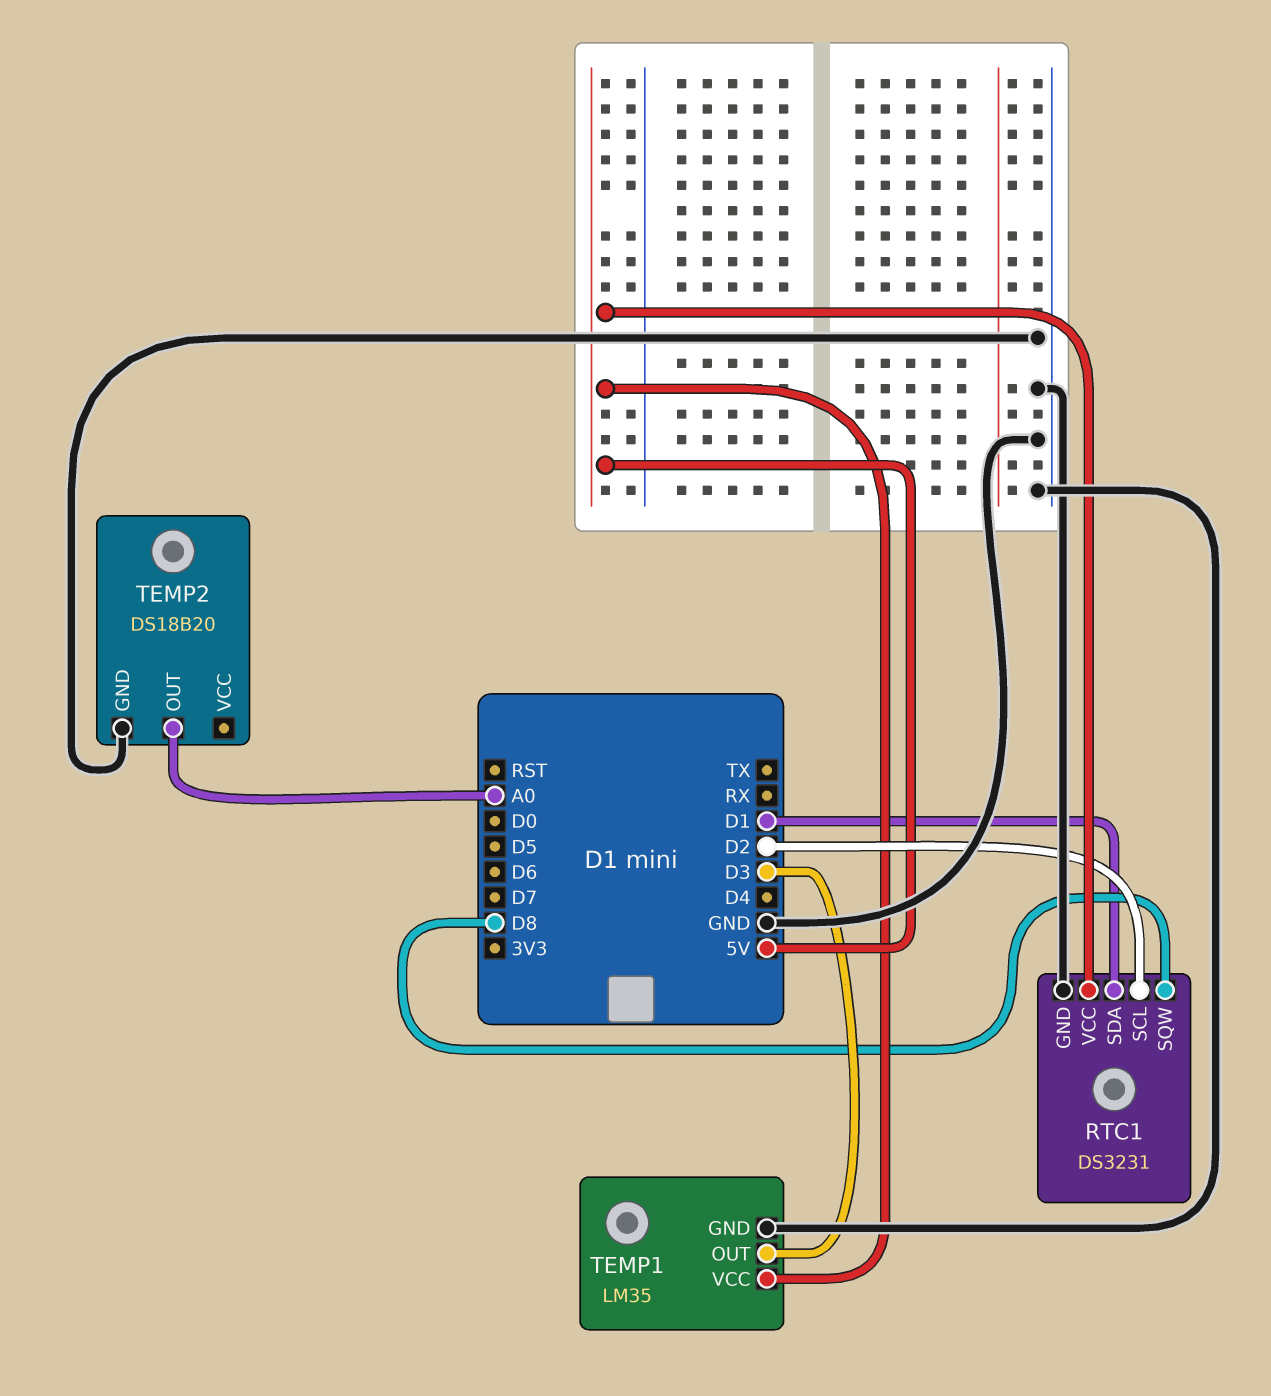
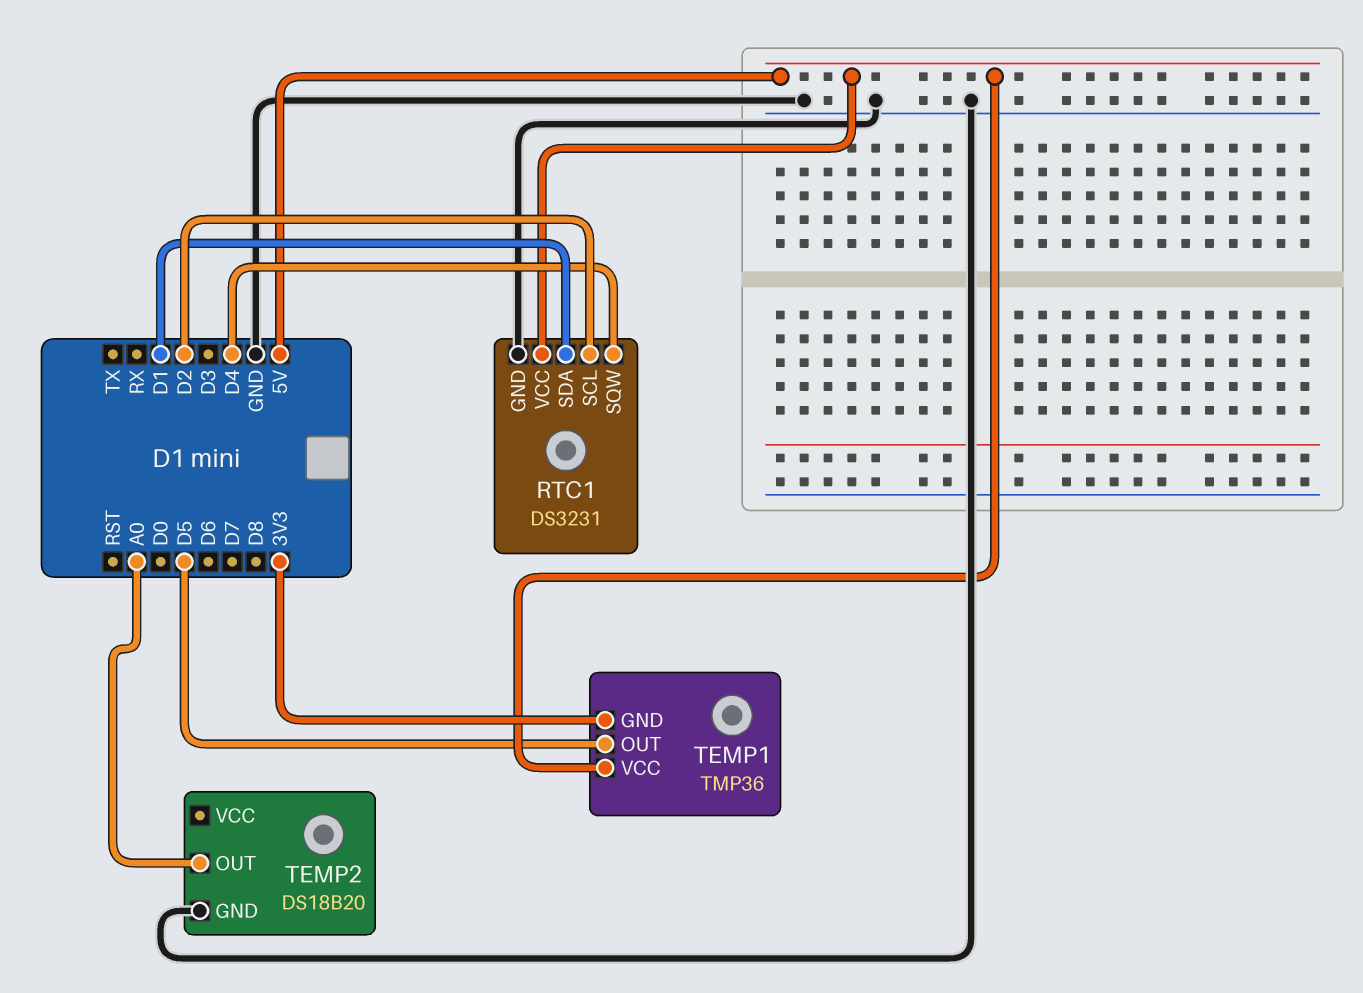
RTC1 pin SQW: D8 -> D4
TEMP1: LM35 -> TMP36
TEMP1 pin GND: GND -> 3V3
TEMP1 pin OUT: D3 -> D5

